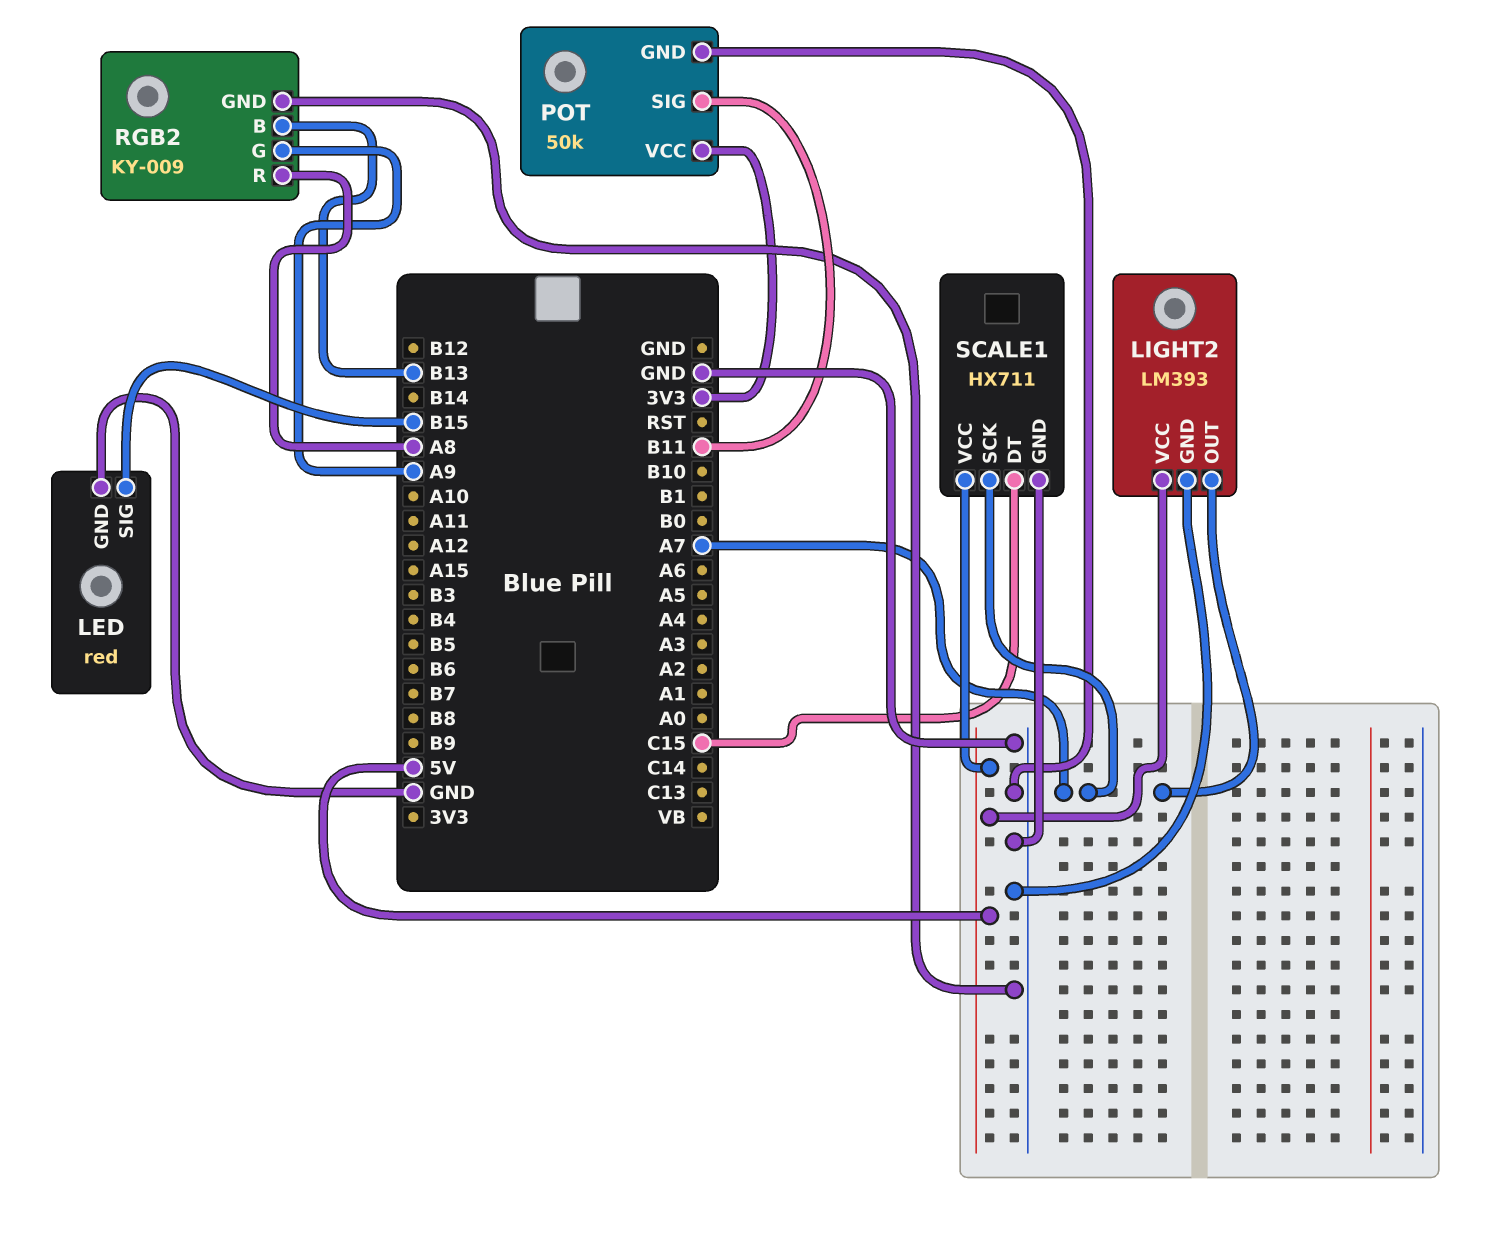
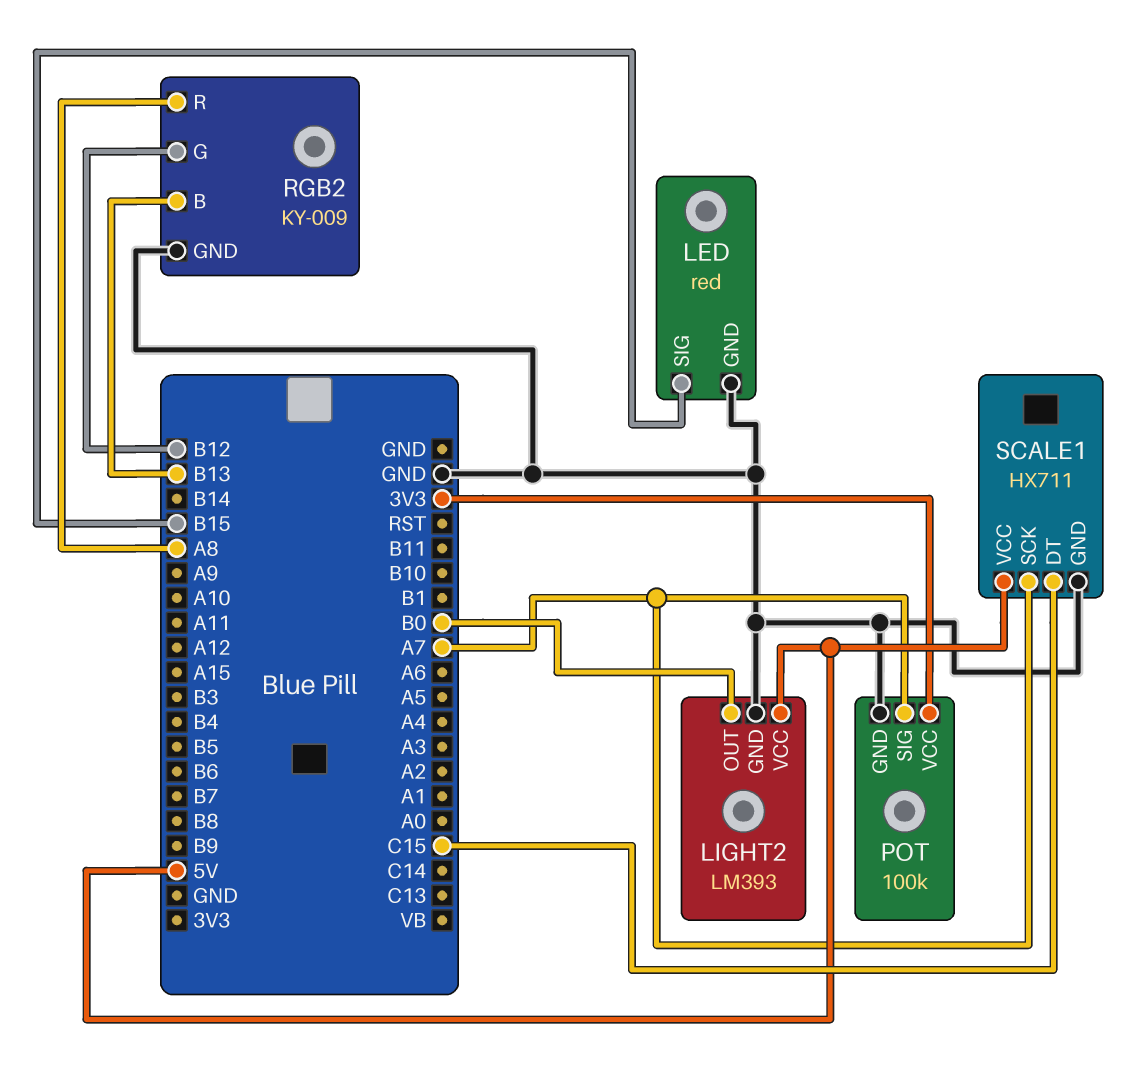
LIGHT2 pin OUT: A7 -> B0
POT: 50k -> 100k
POT pin SIG: B11 -> A7
RGB2 pin G: A9 -> B12

